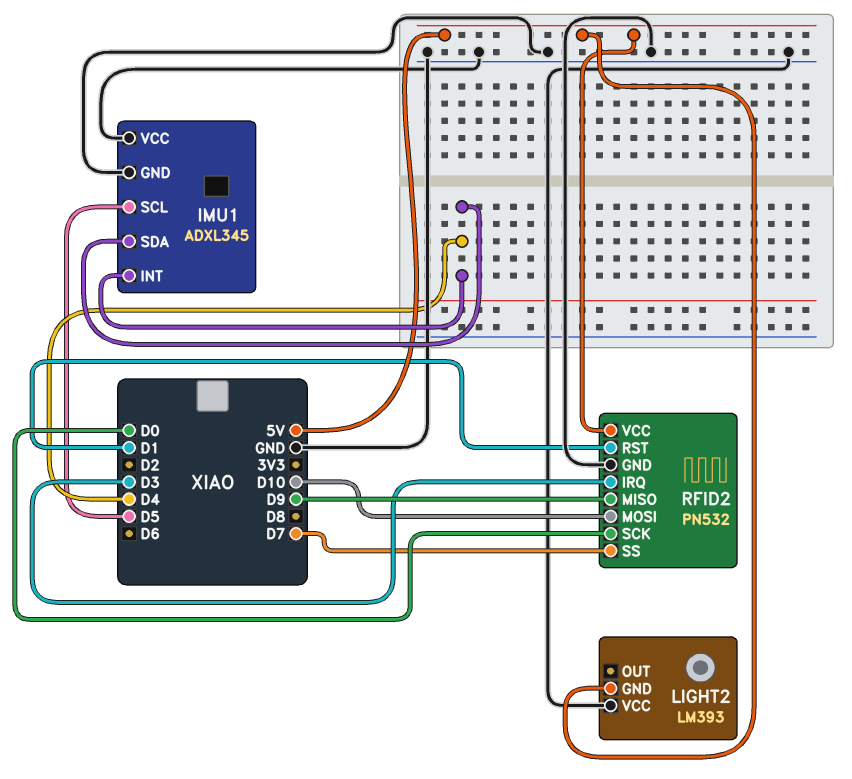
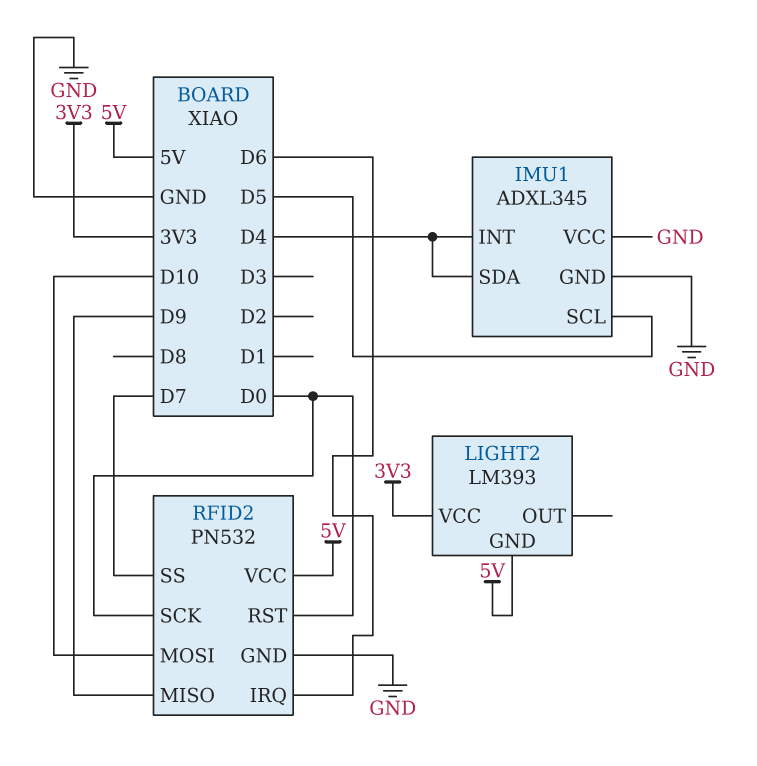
LIGHT2 pin VCC: GND -> 3V3
RFID2 pin IRQ: D3 -> D6
RFID2 pin RST: D1 -> D0

